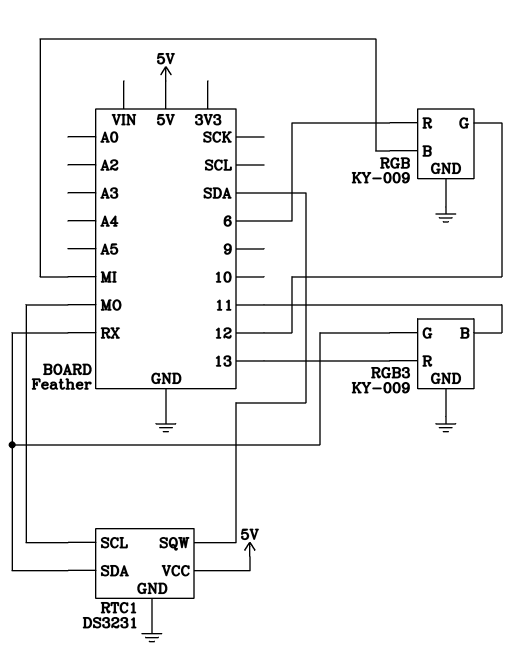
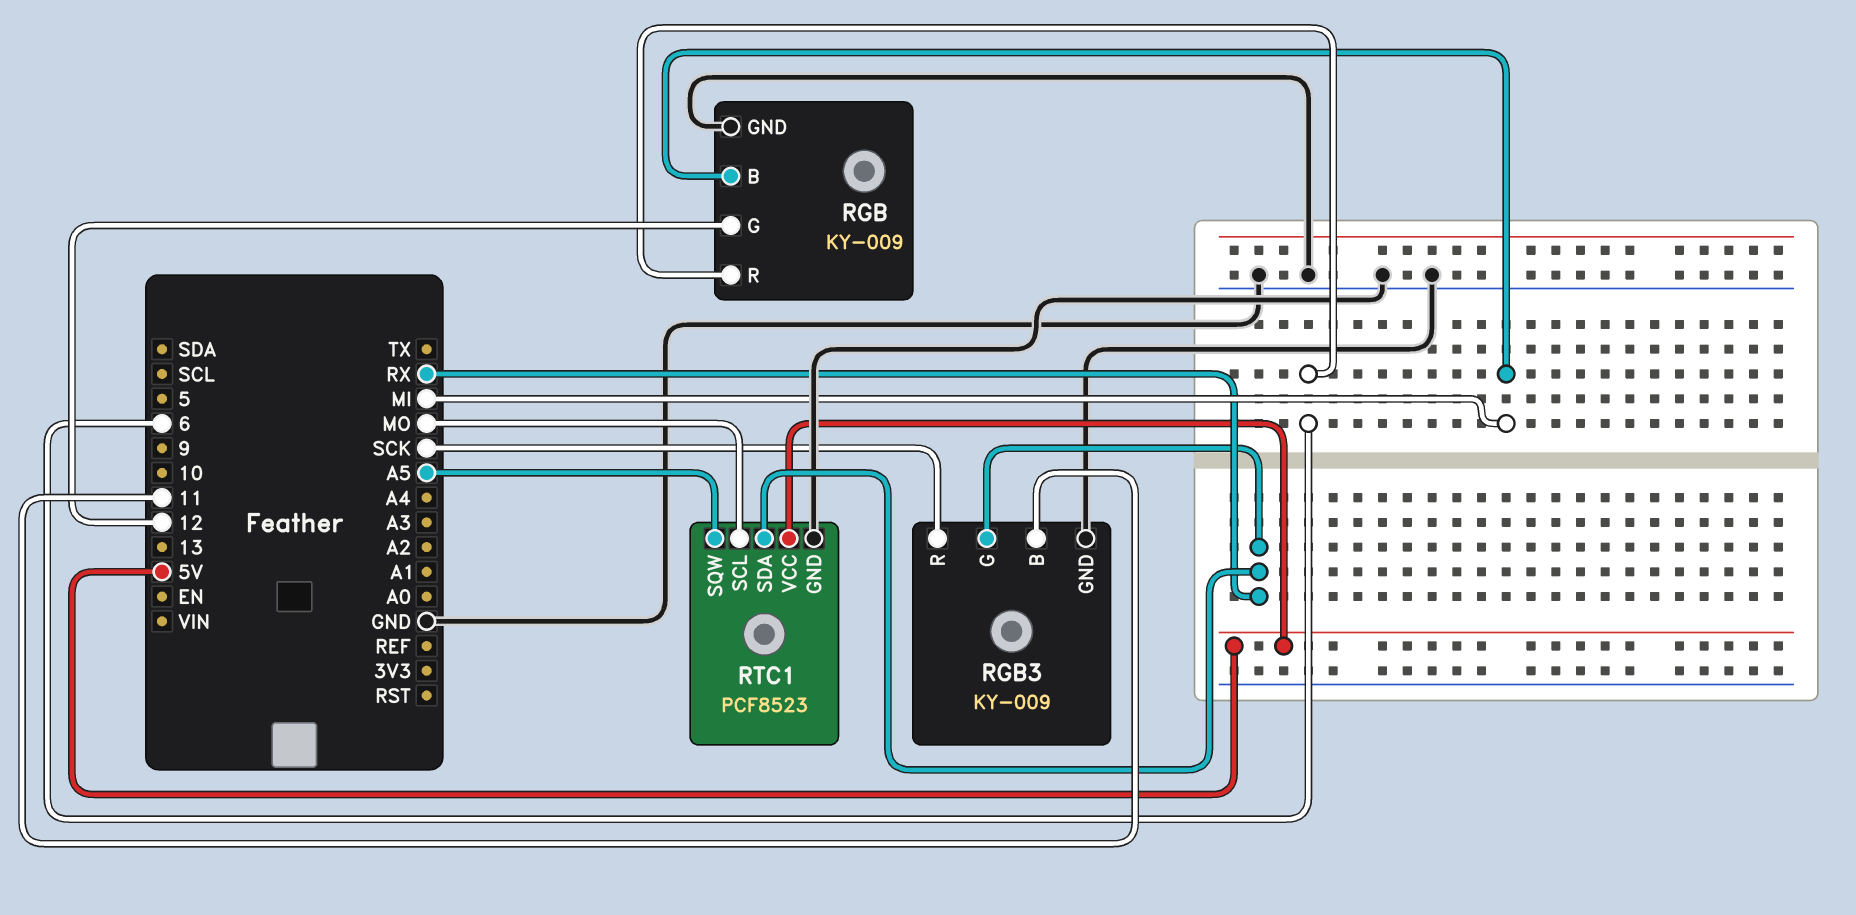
RGB3 pin R: 13 -> SCK
RTC1: DS3231 -> PCF8523
RTC1 pin SQW: SDA -> A5

